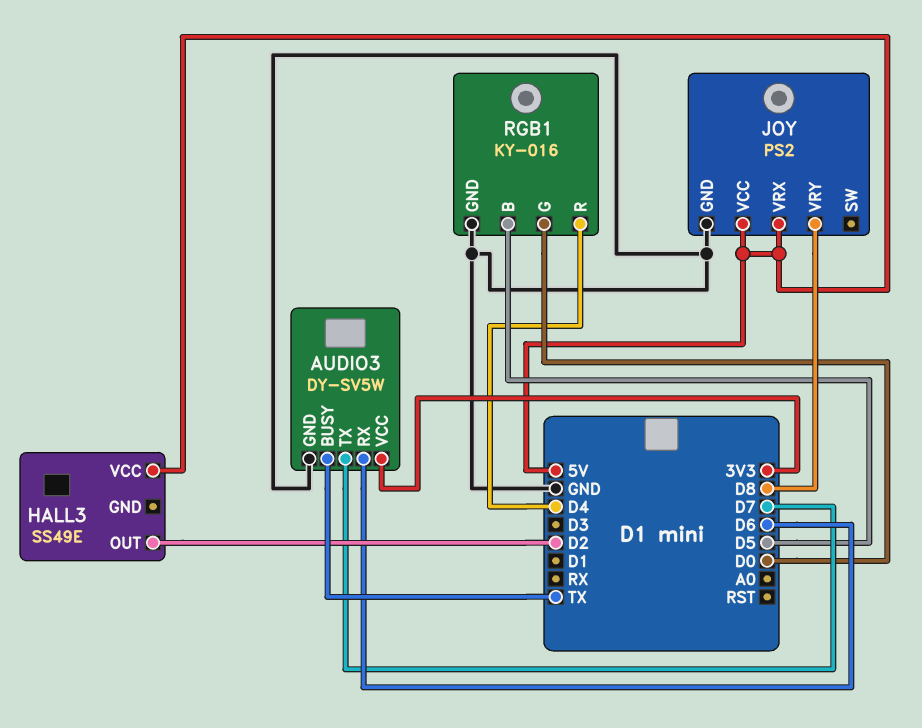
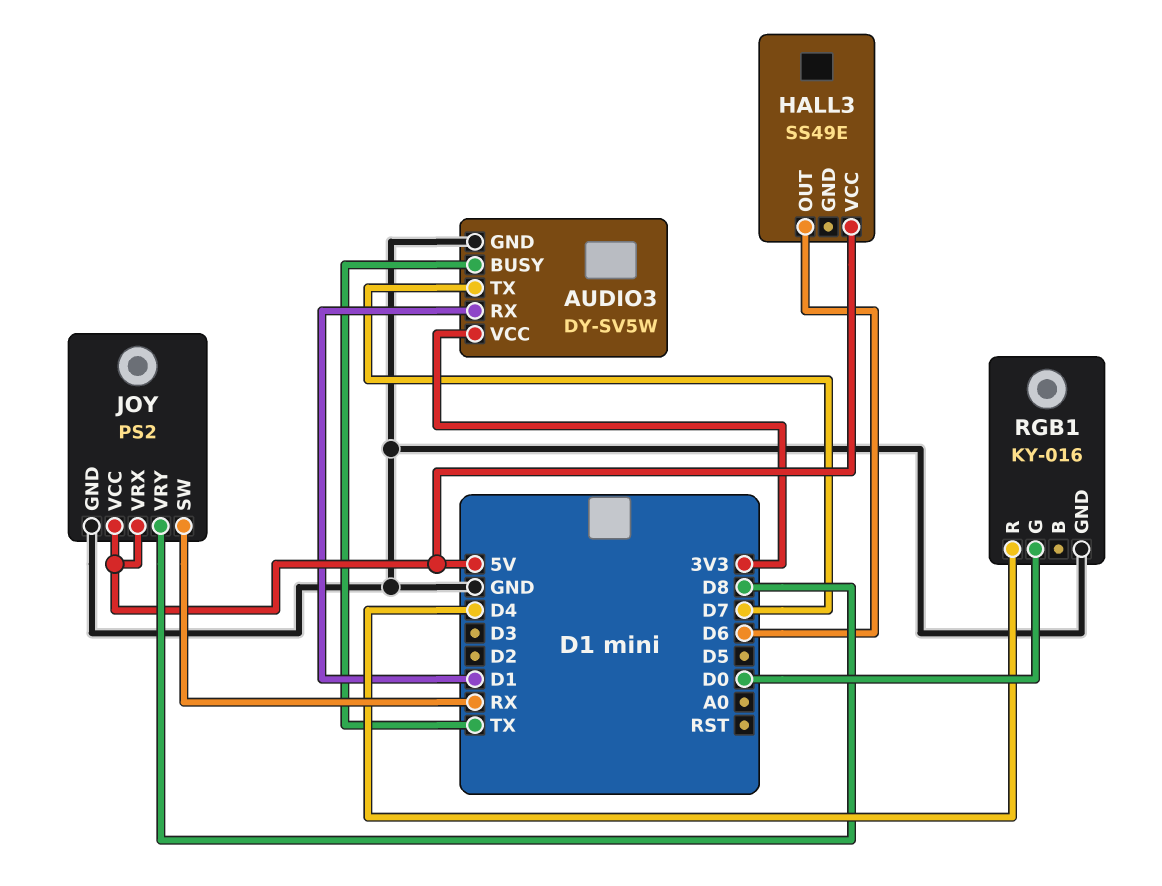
AUDIO3 pin RX: D6 -> D1
HALL3 pin OUT: D2 -> D6
JOY pin SW: none -> RX
RGB1 pin B: D5 -> none

